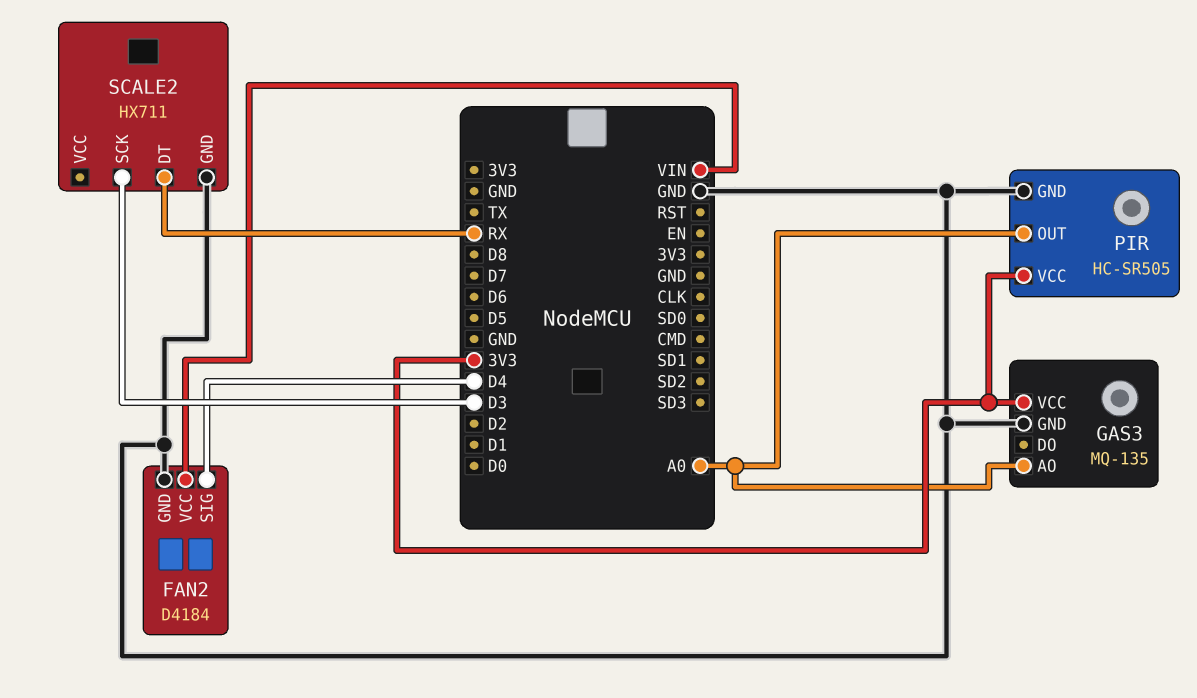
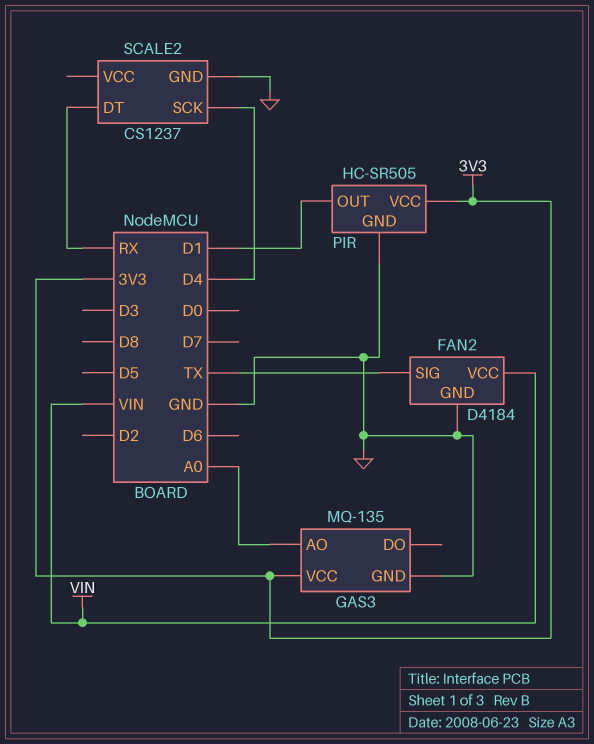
FAN2 pin SIG: D4 -> TX
PIR pin OUT: A0 -> D1
SCALE2: HX711 -> CS1237
SCALE2 pin SCK: D3 -> D4

